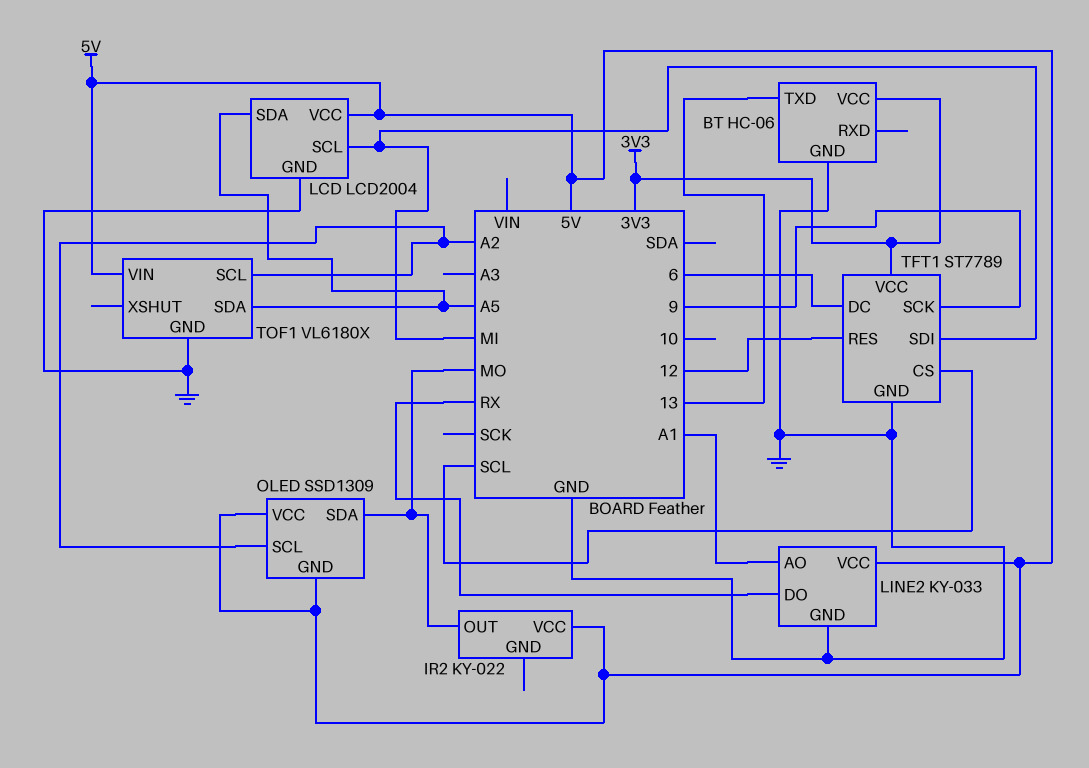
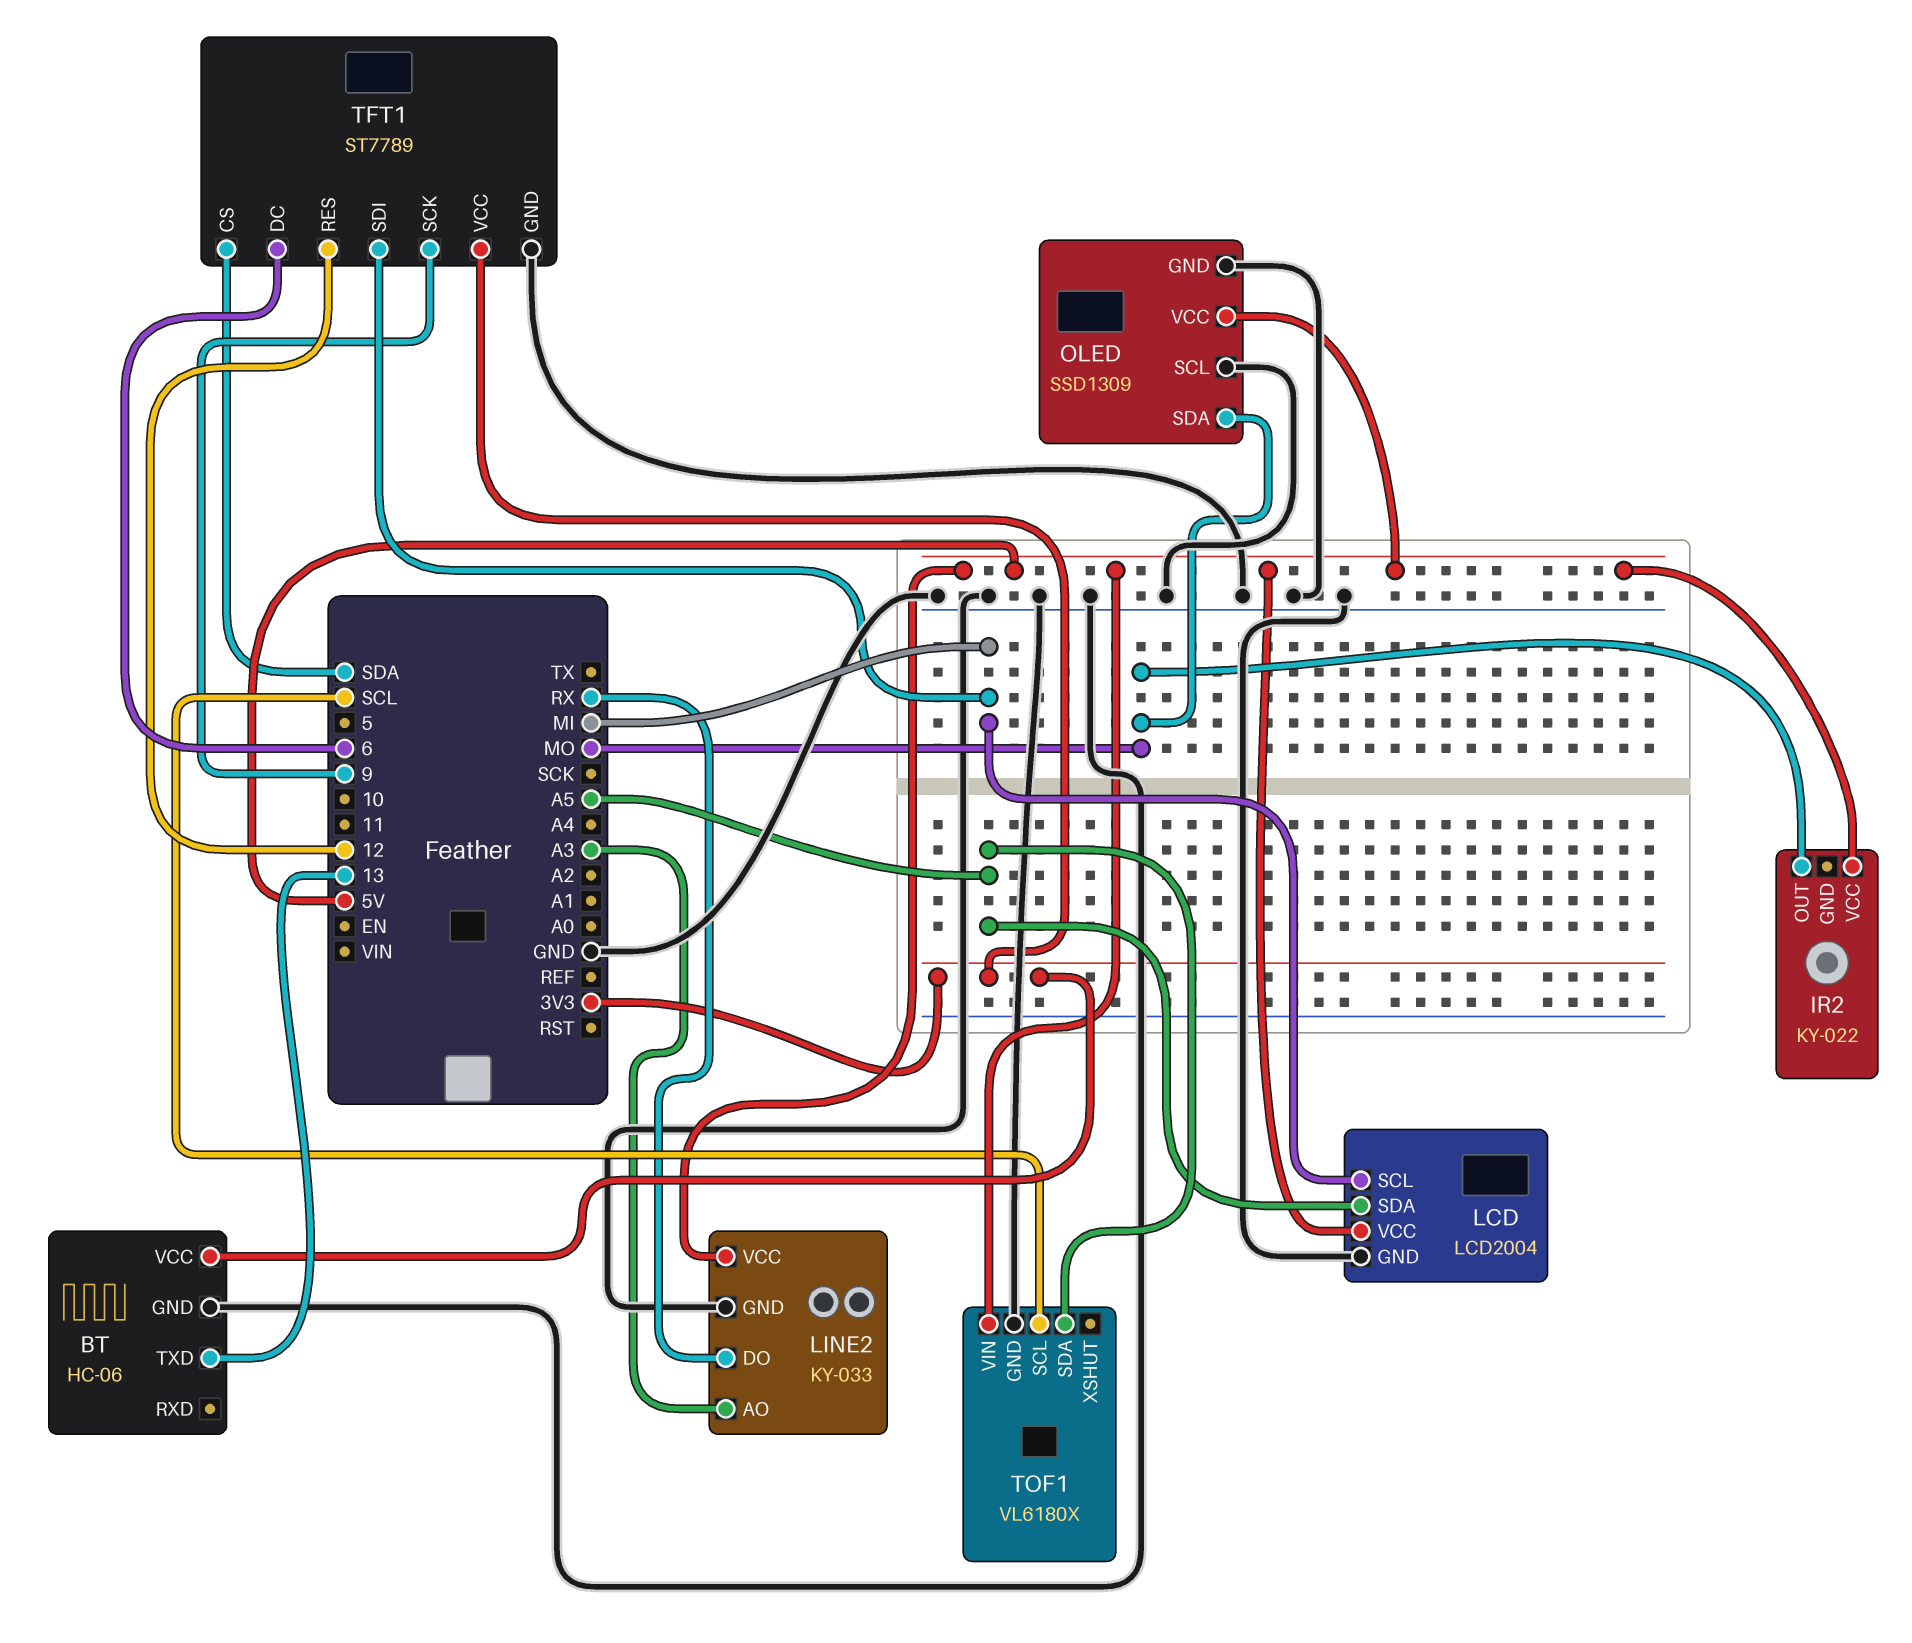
LINE2 pin AO: A1 -> A3
OLED pin GND: 5V -> GND
OLED pin SCL: A2 -> GND
TFT1 pin CS: SCL -> SDA
TOF1 pin SCL: A2 -> SCL

